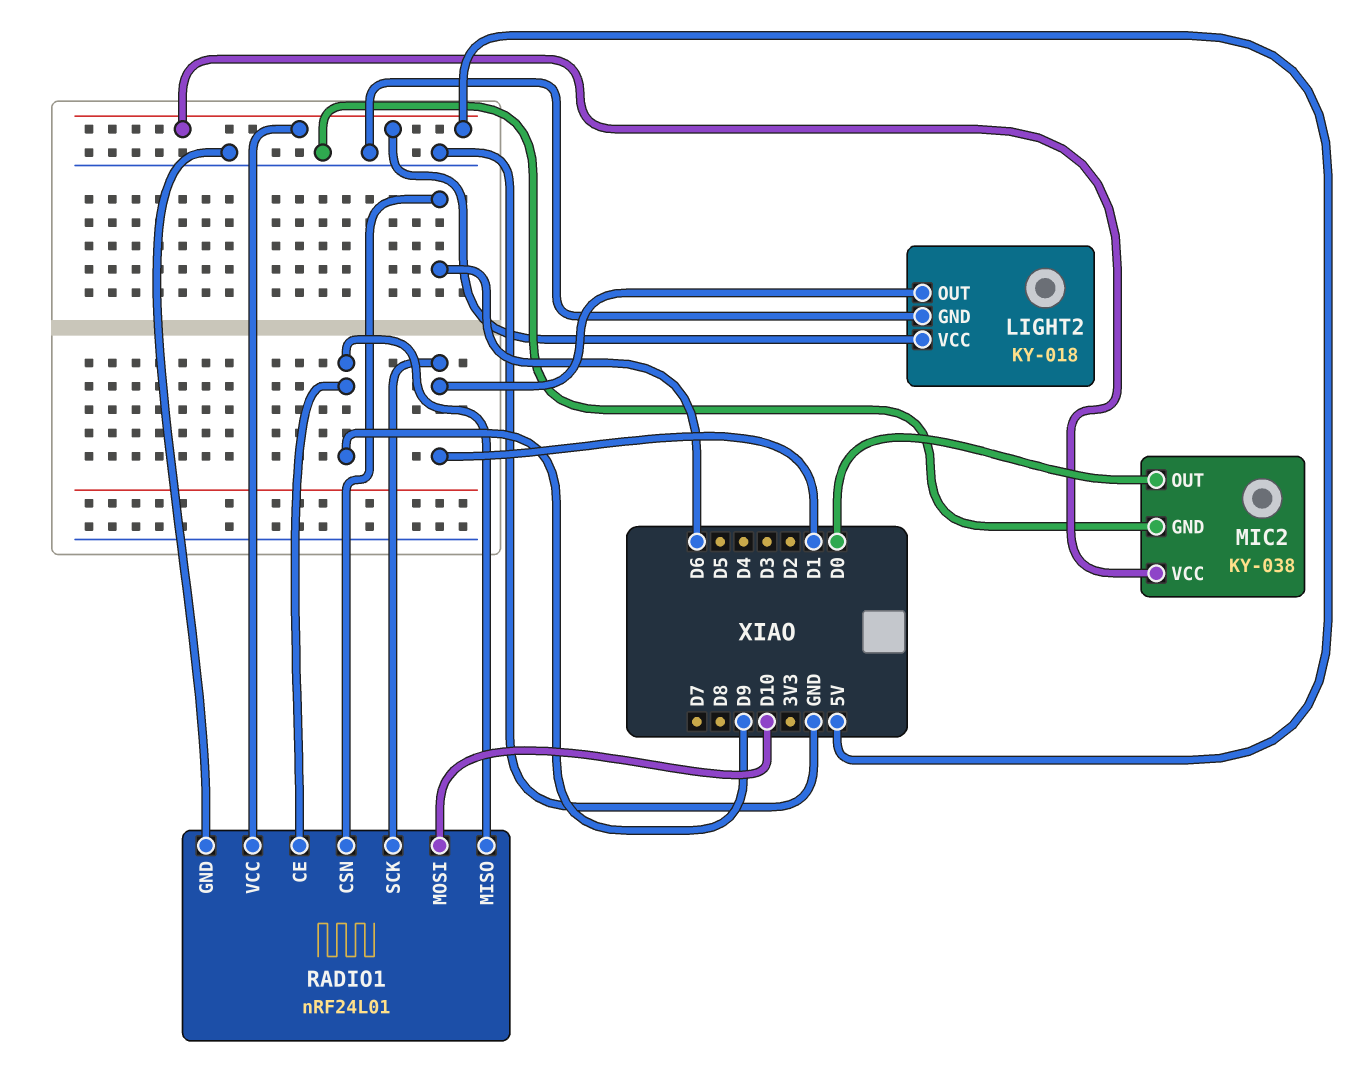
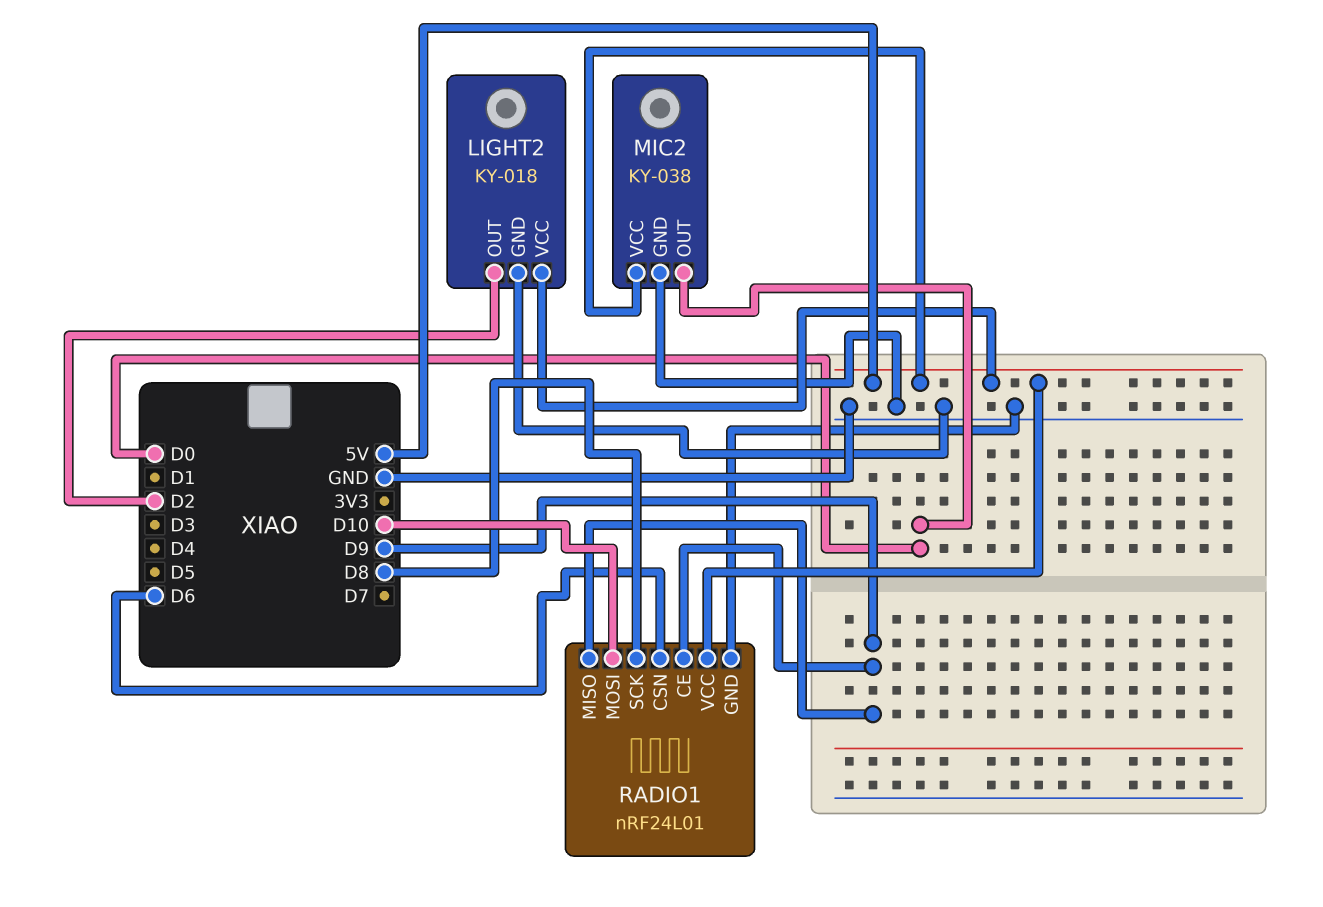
LIGHT2 pin OUT: D1 -> D2
RADIO1 pin SCK: D1 -> D8

